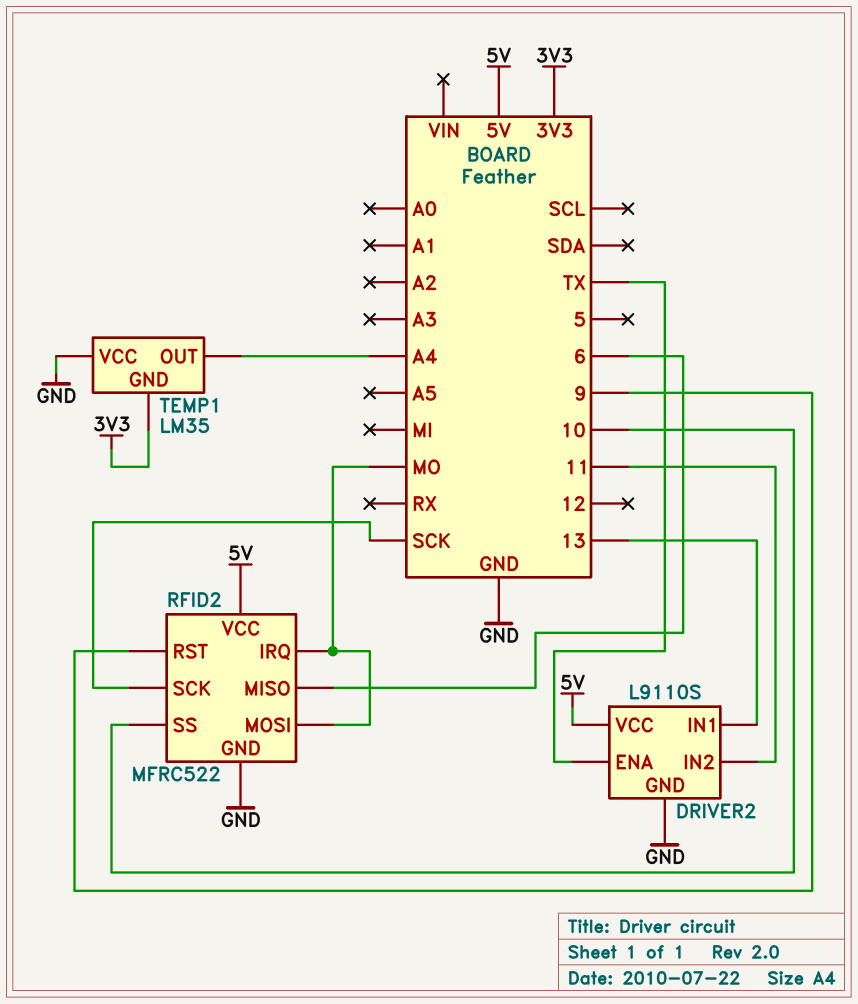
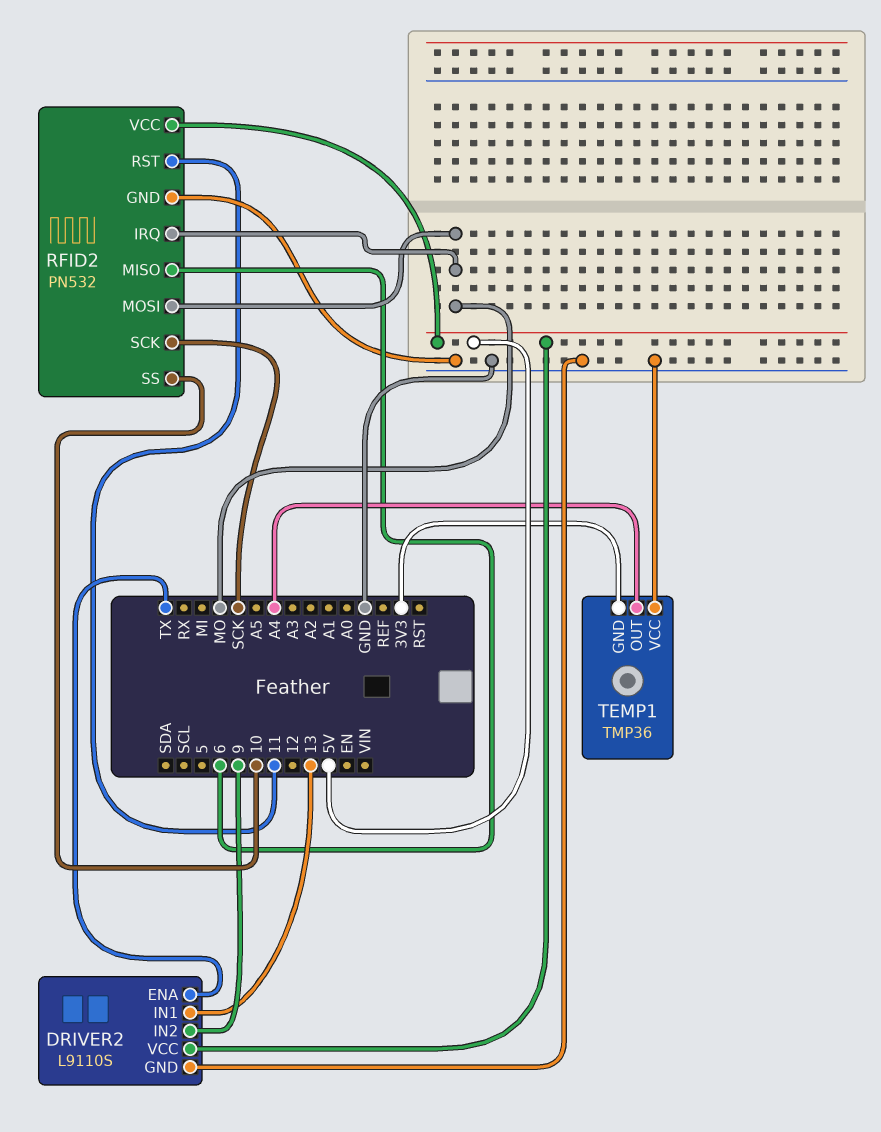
DRIVER2 pin IN2: 11 -> 9
RFID2: MFRC522 -> PN532
RFID2 pin RST: 9 -> 11
TEMP1: LM35 -> TMP36

